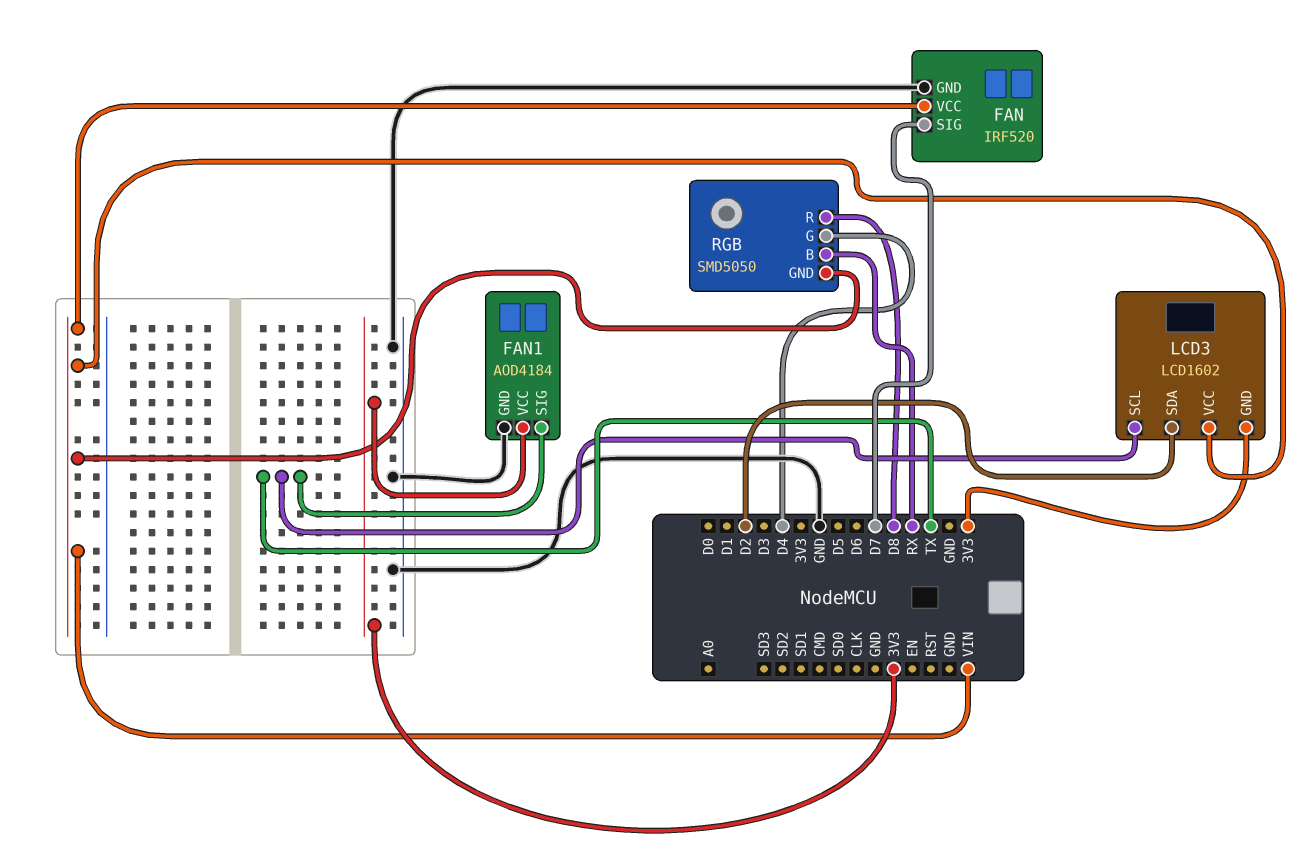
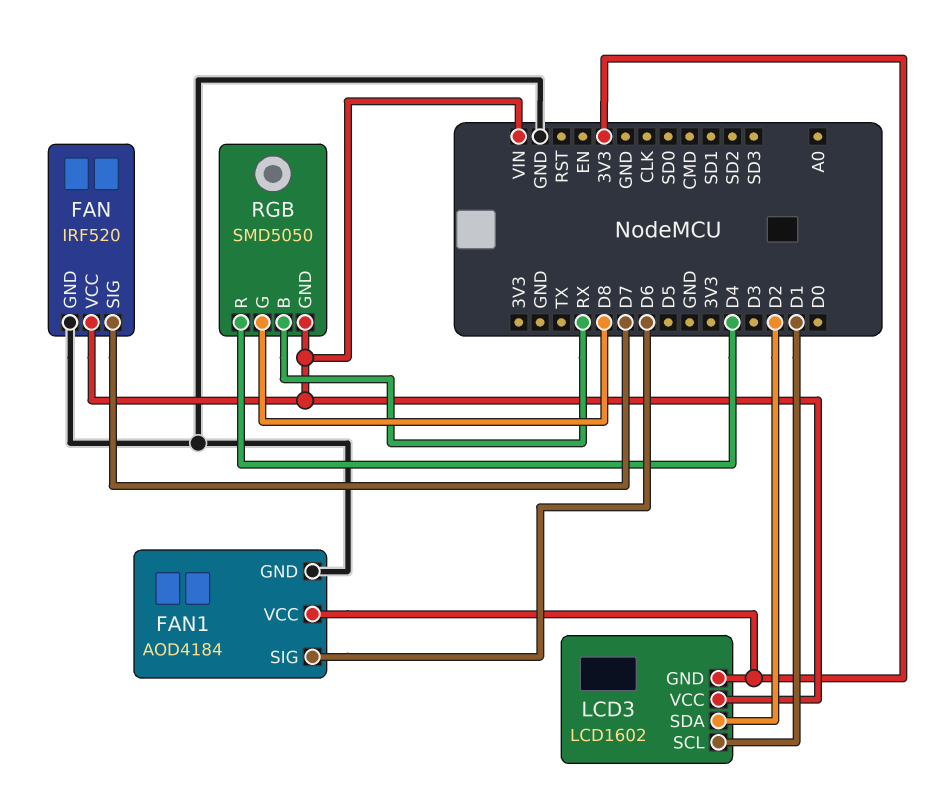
FAN1 pin SIG: TX -> D6
LCD3 pin SCL: TX -> D1
RGB pin G: D4 -> D8
RGB pin R: D8 -> D4

